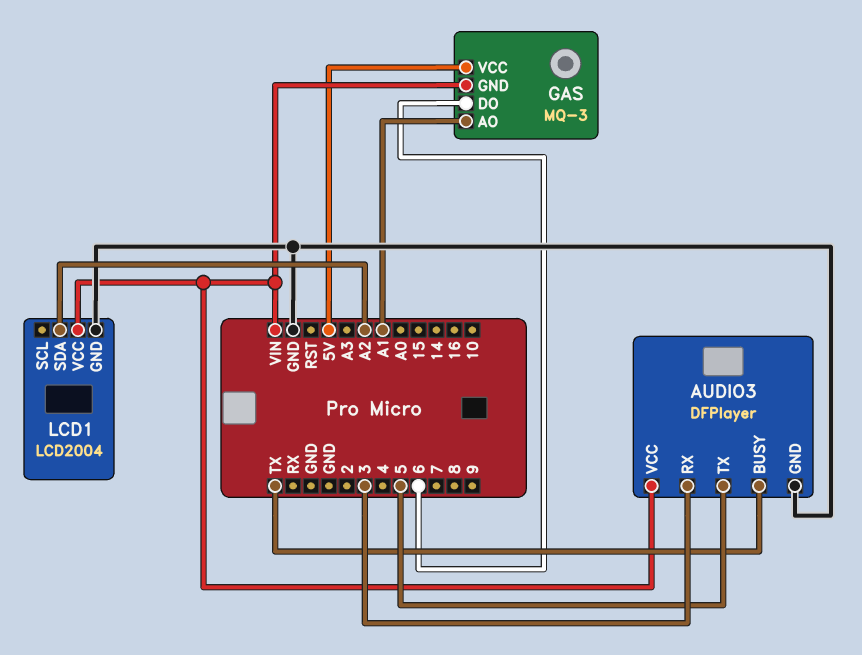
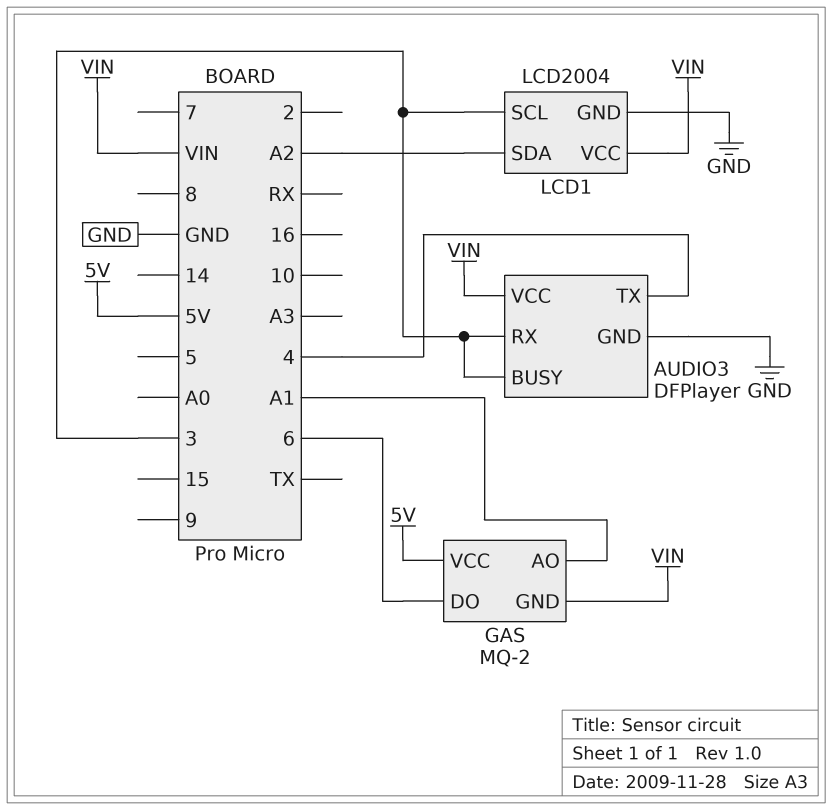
AUDIO3 pin BUSY: TX -> 3
AUDIO3 pin TX: 5 -> 4
GAS: MQ-3 -> MQ-2
LCD1 pin SCL: none -> 3

